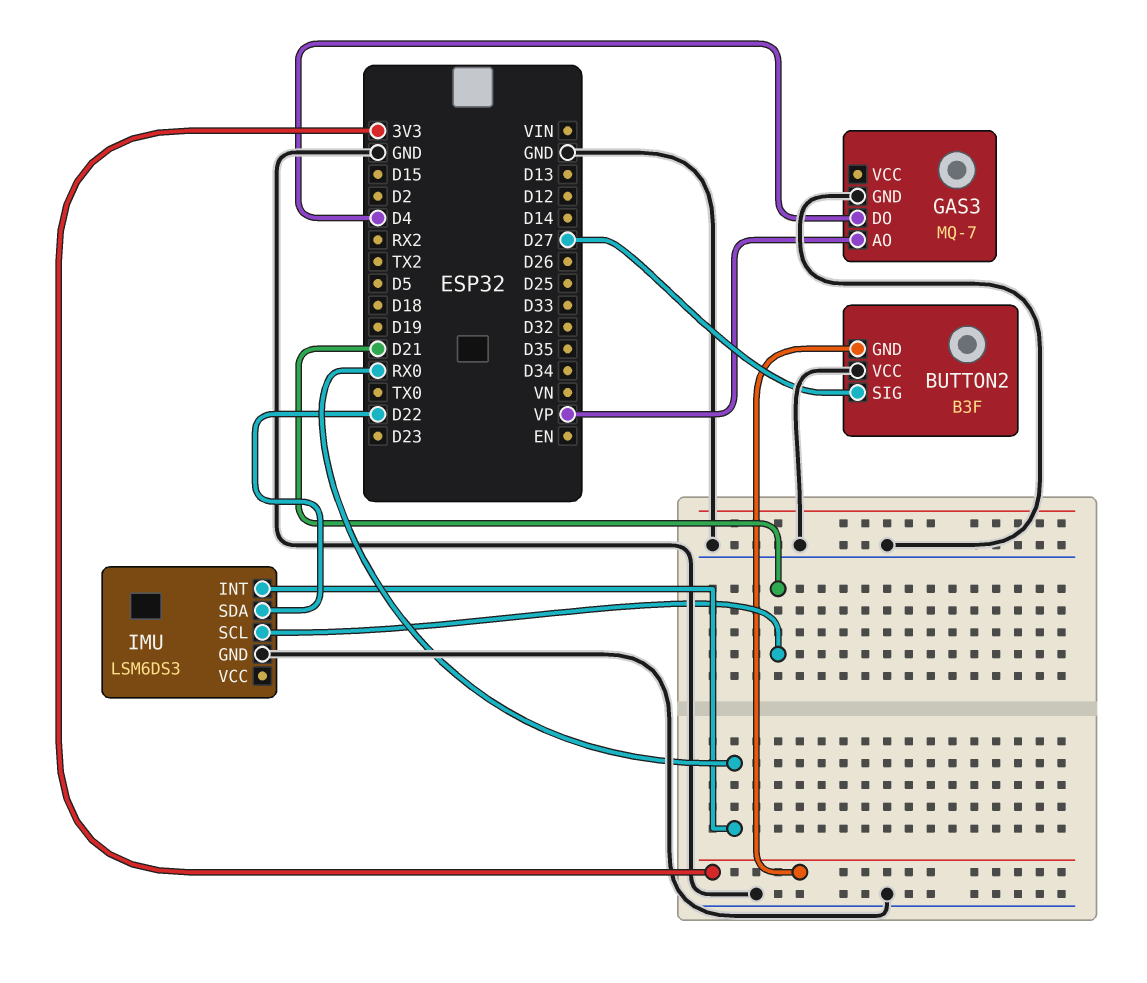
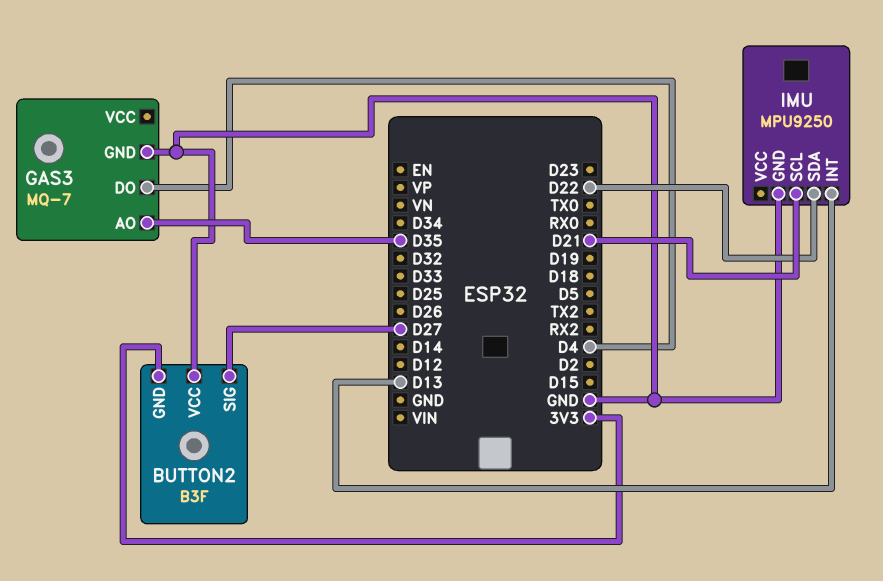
GAS3 pin AO: VP -> D35
IMU: LSM6DS3 -> MPU9250
IMU pin INT: RX0 -> D13

